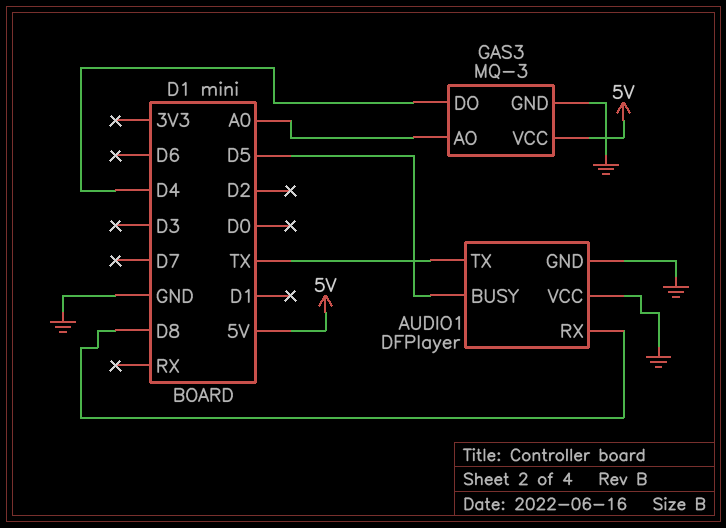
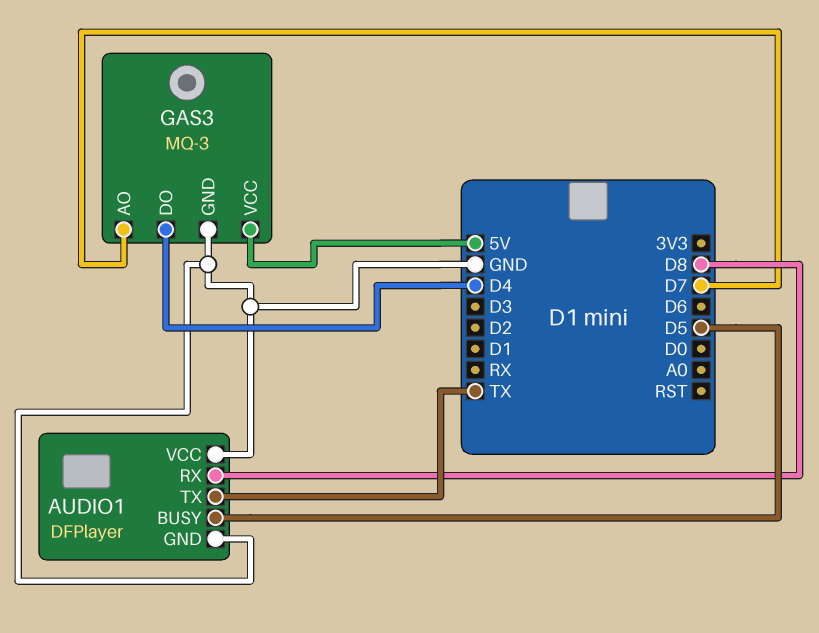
GAS3 pin AO: A0 -> D7

